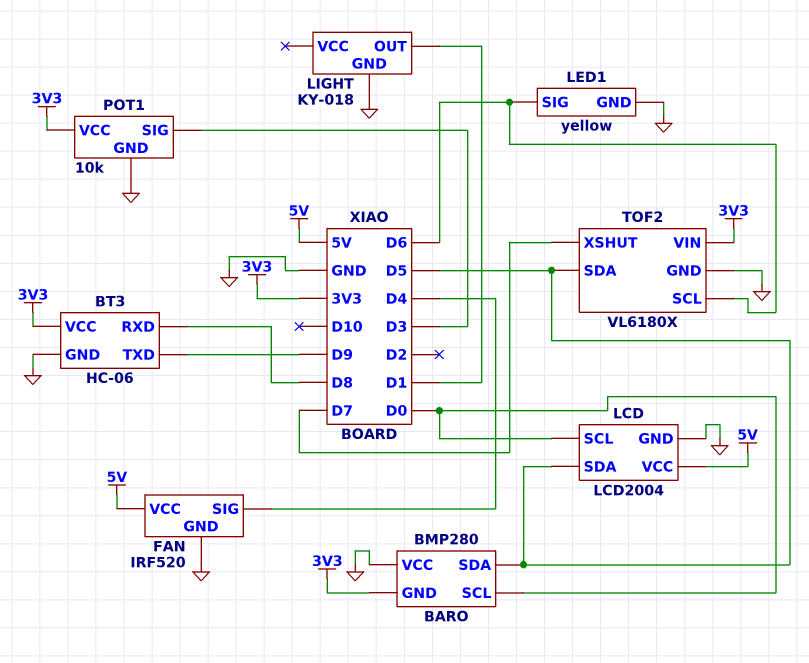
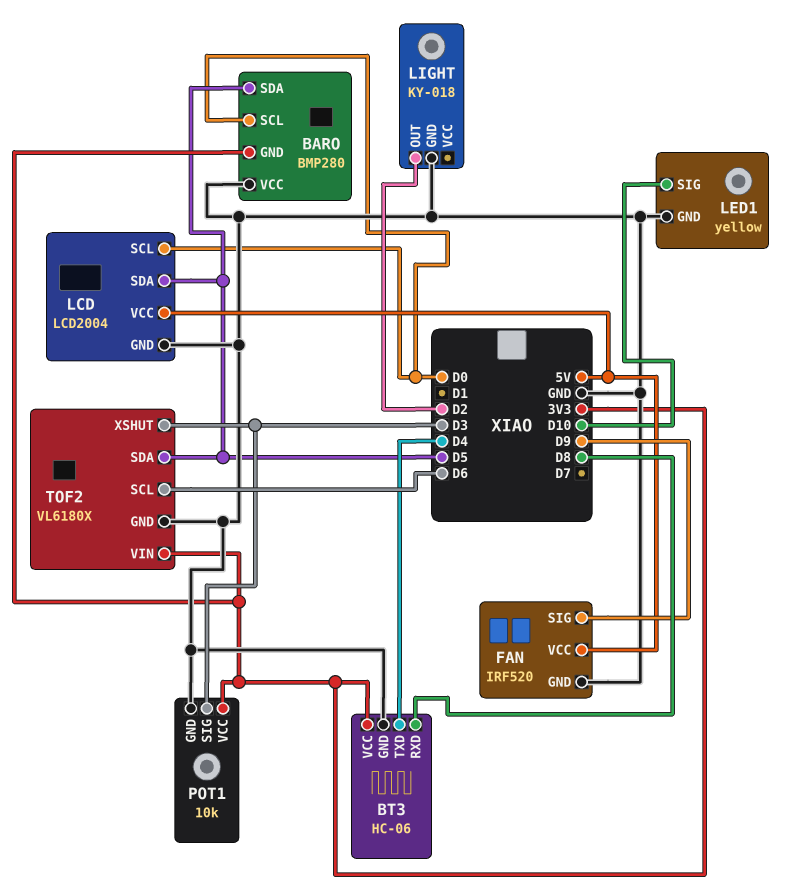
BT3 pin TXD: D9 -> D4
FAN pin SIG: D4 -> D9
LED1 pin SIG: D6 -> D10
LIGHT pin OUT: D1 -> D2
TOF2 pin XSHUT: D7 -> D3

